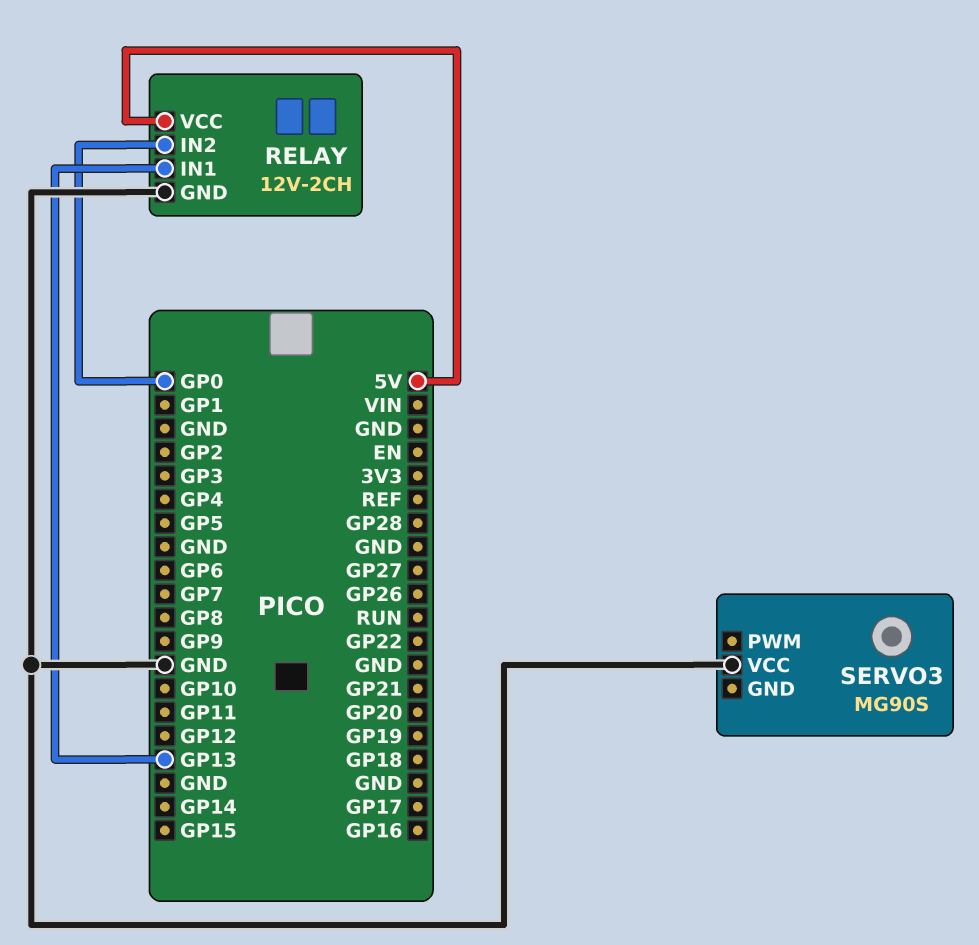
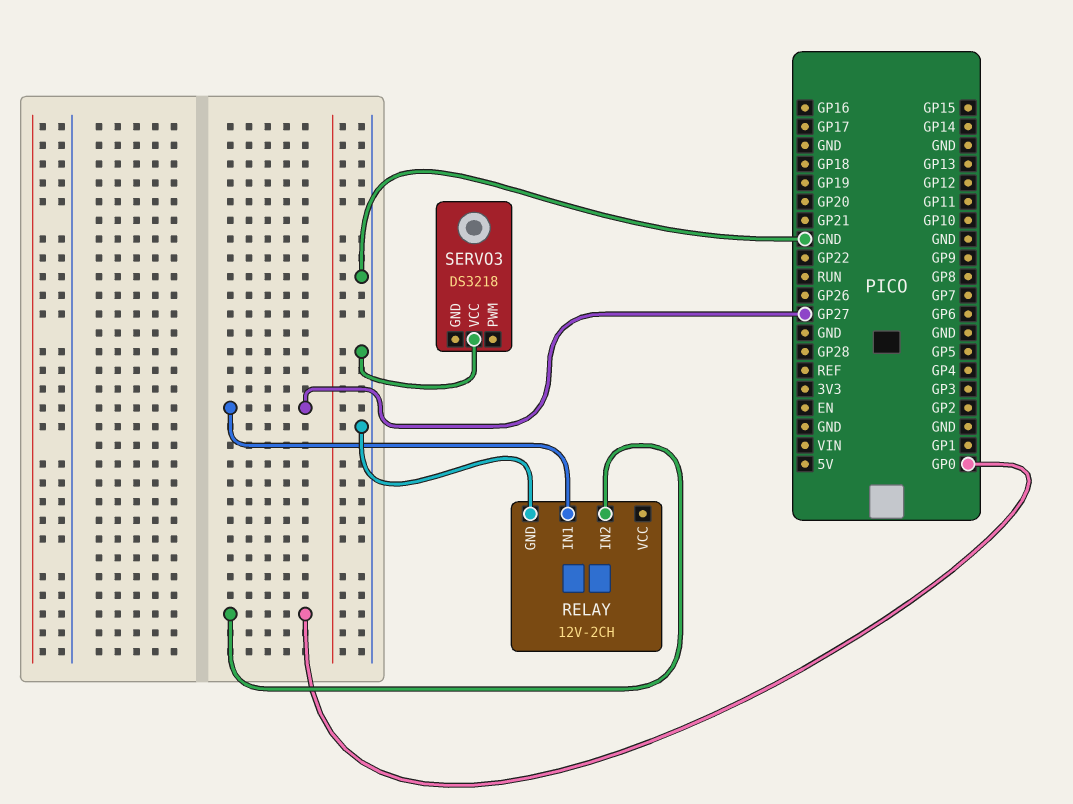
RELAY pin IN1: GP13 -> GP27
RELAY pin VCC: 5V -> none
SERVO3: MG90S -> DS3218

